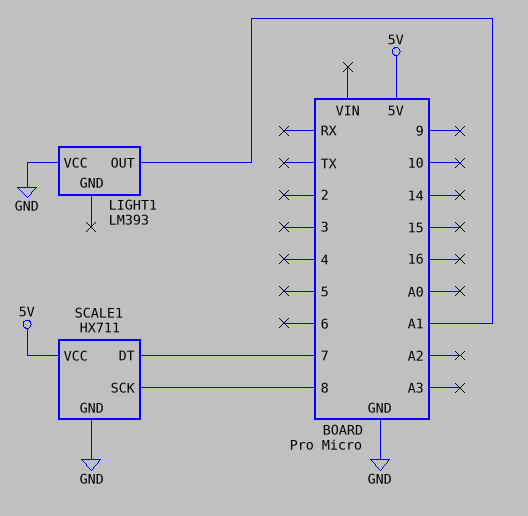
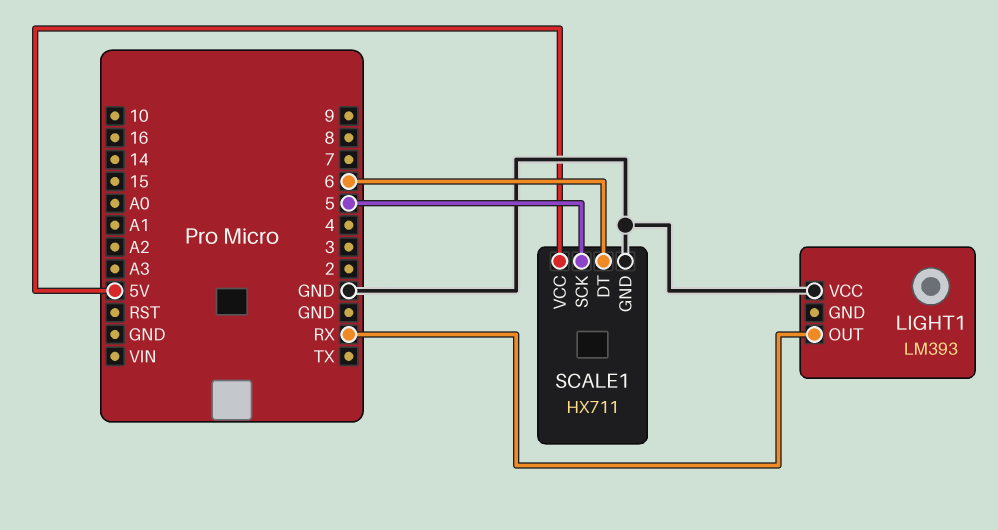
LIGHT1 pin OUT: A1 -> RX
SCALE1 pin DT: 7 -> 6
SCALE1 pin SCK: 8 -> 5

